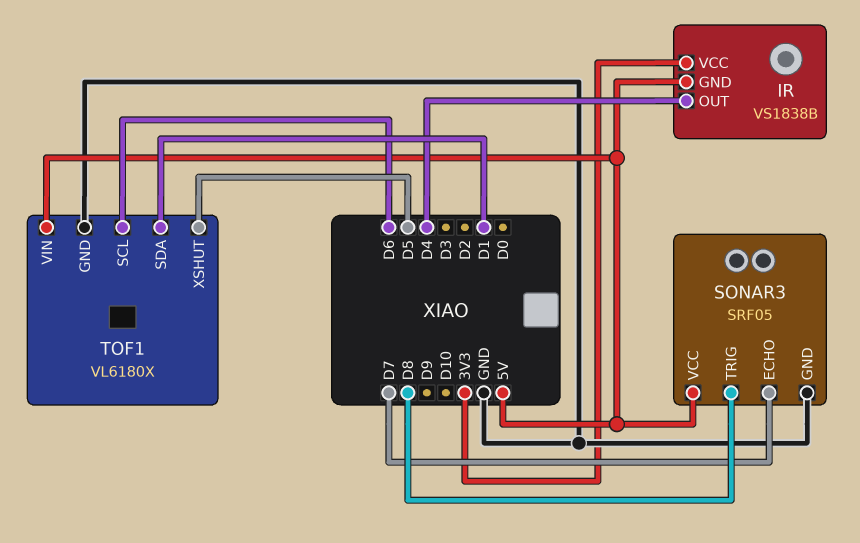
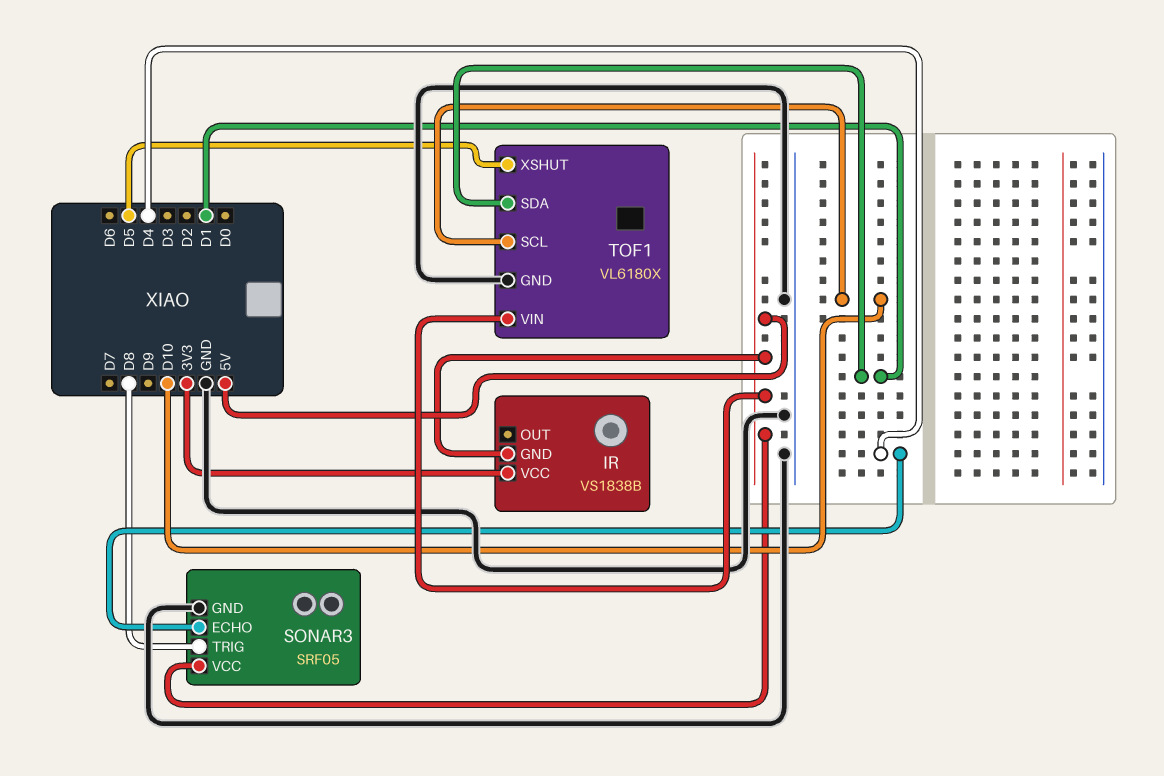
IR pin OUT: D4 -> none
SONAR3 pin ECHO: D7 -> D4
TOF1 pin SCL: D6 -> D10

